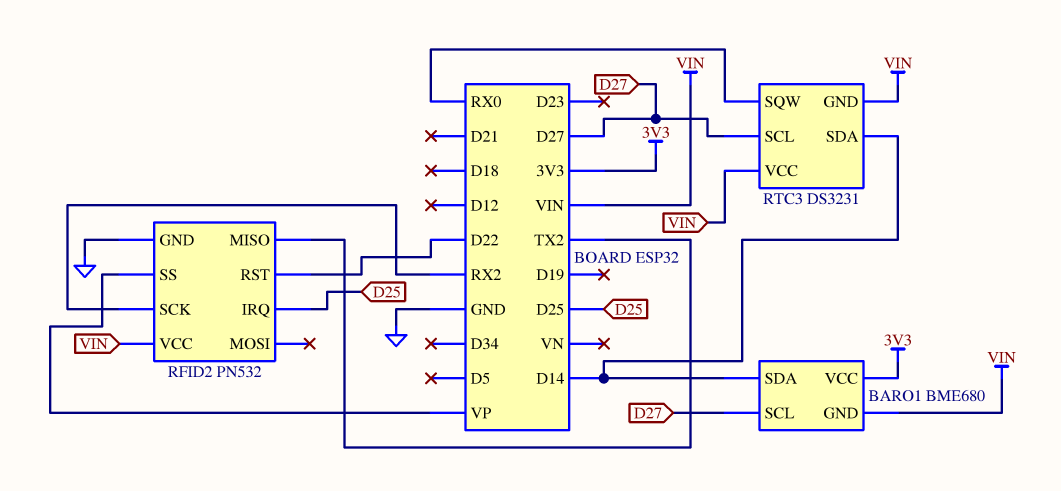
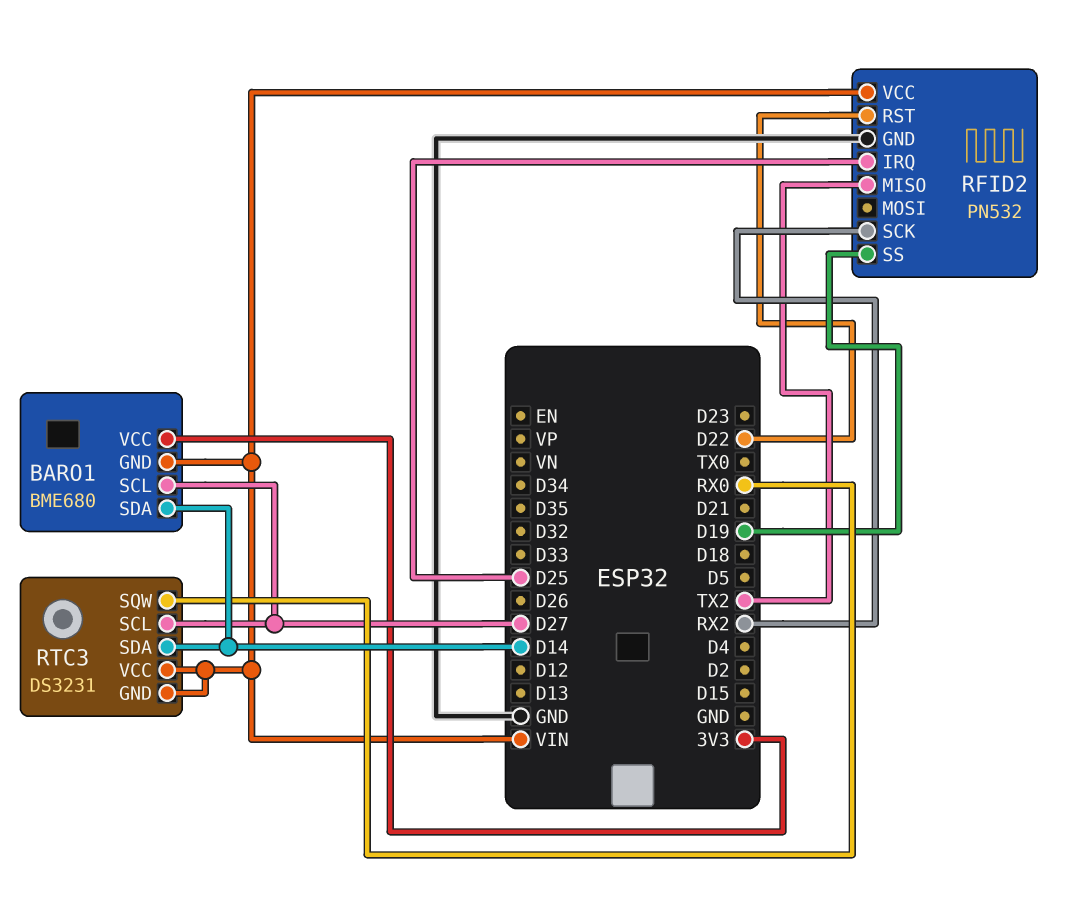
RFID2 pin SS: VP -> D19

